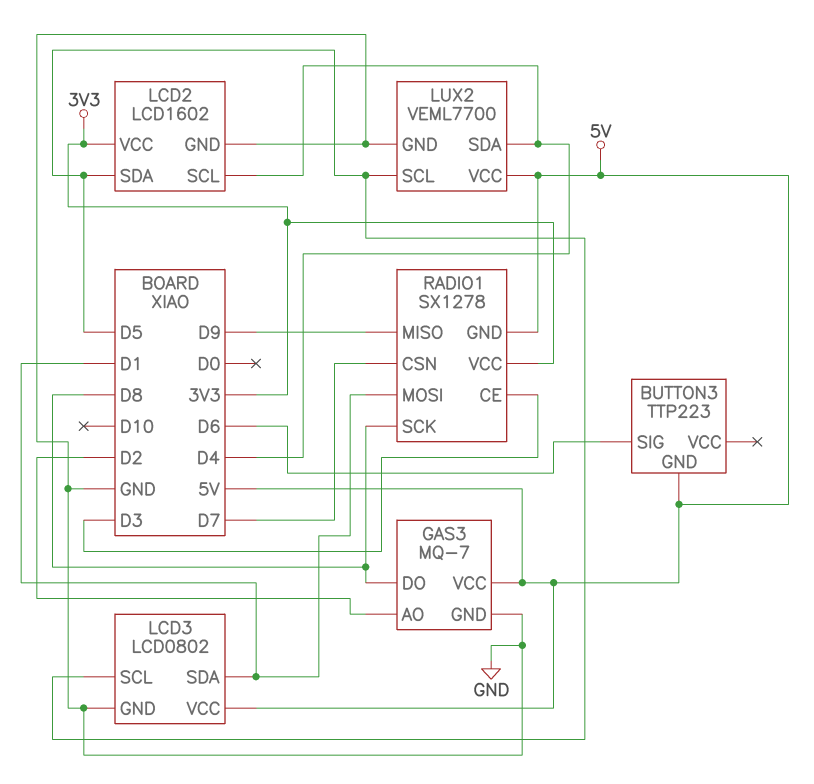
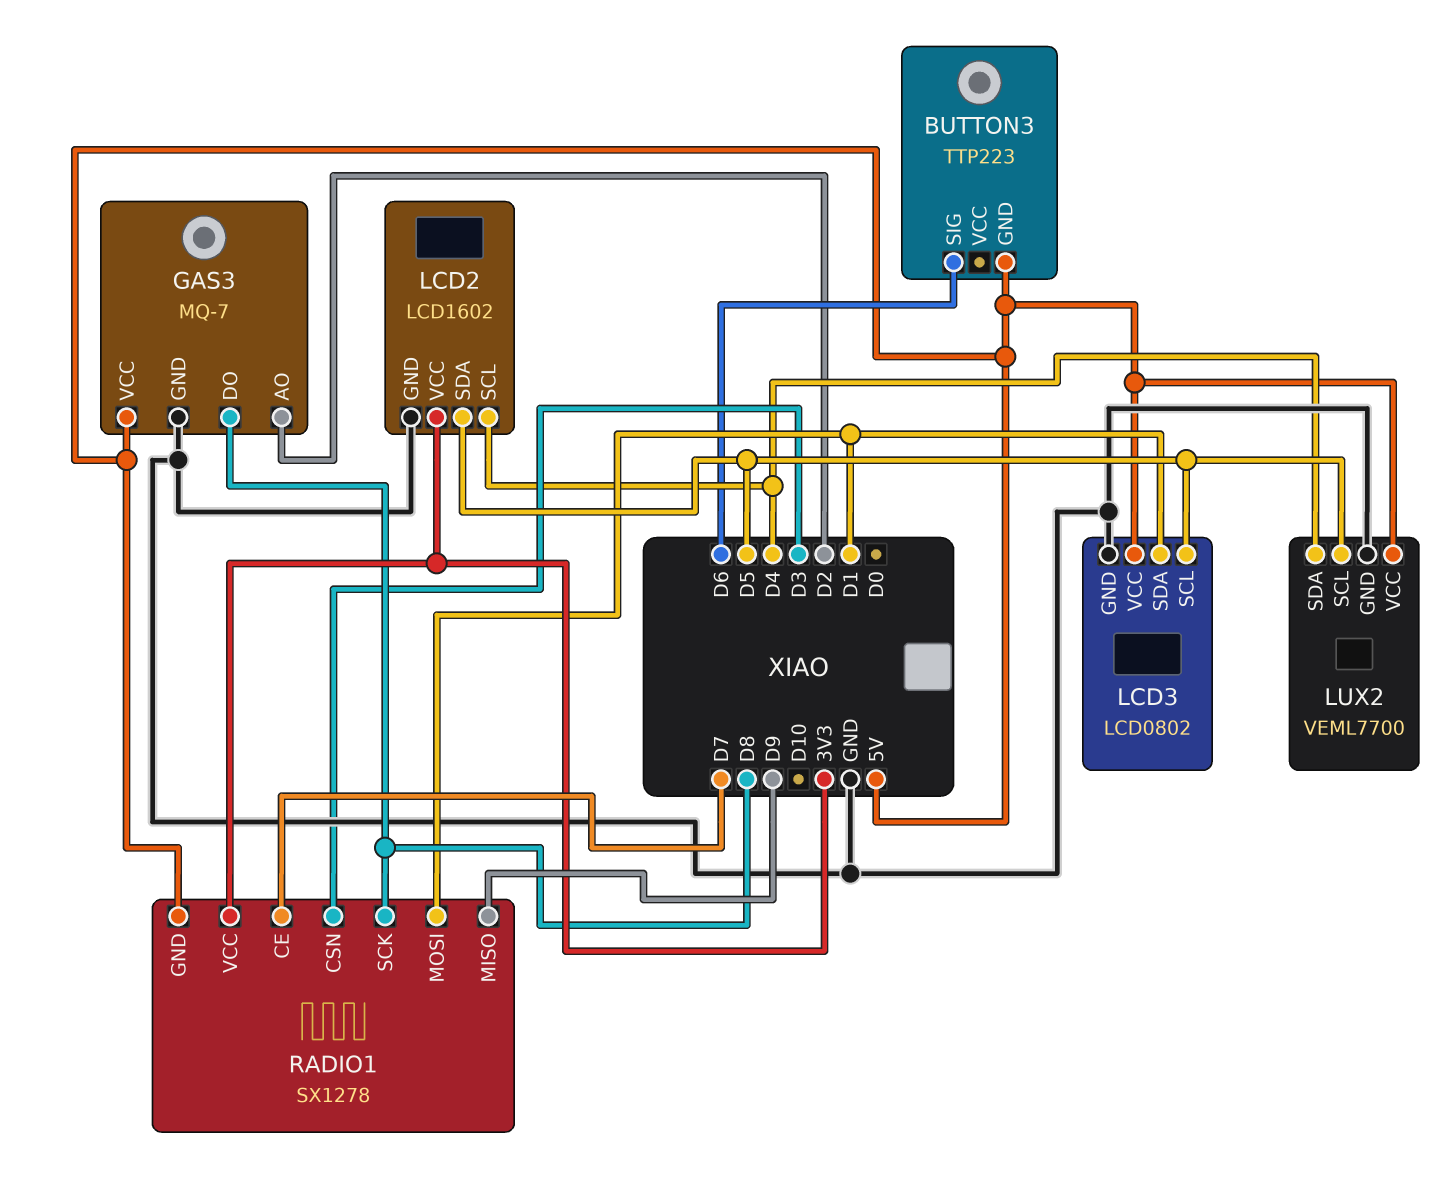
RADIO1 pin CE: D3 -> D7
RADIO1 pin CSN: D7 -> D3

